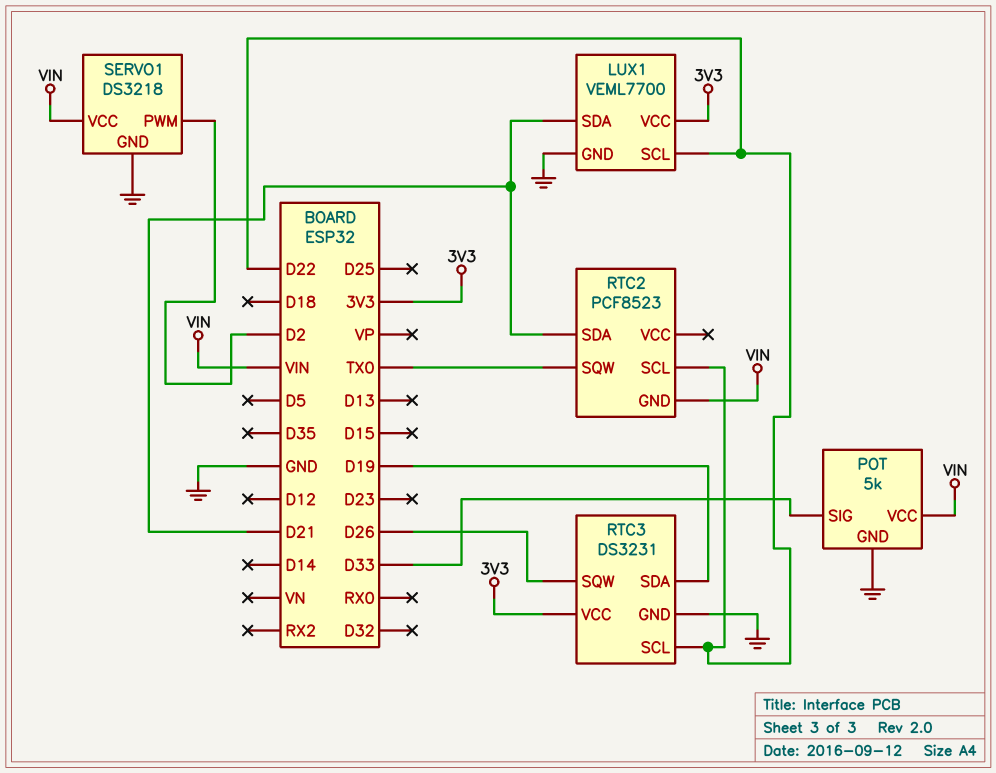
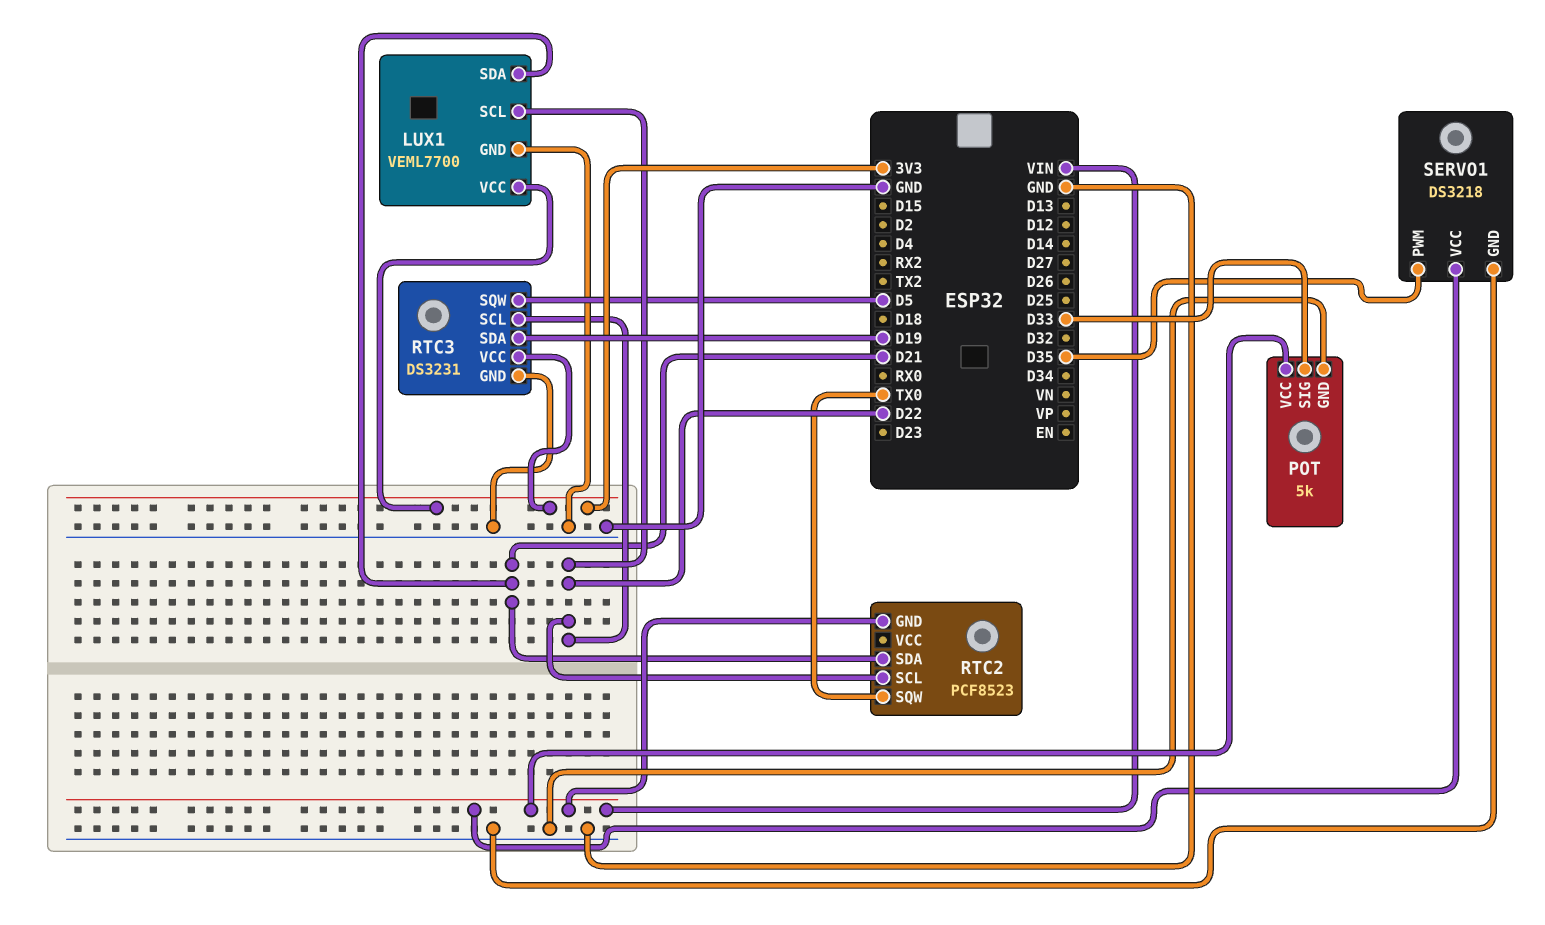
RTC3 pin SQW: D26 -> D5
SERVO1 pin PWM: D2 -> D35

